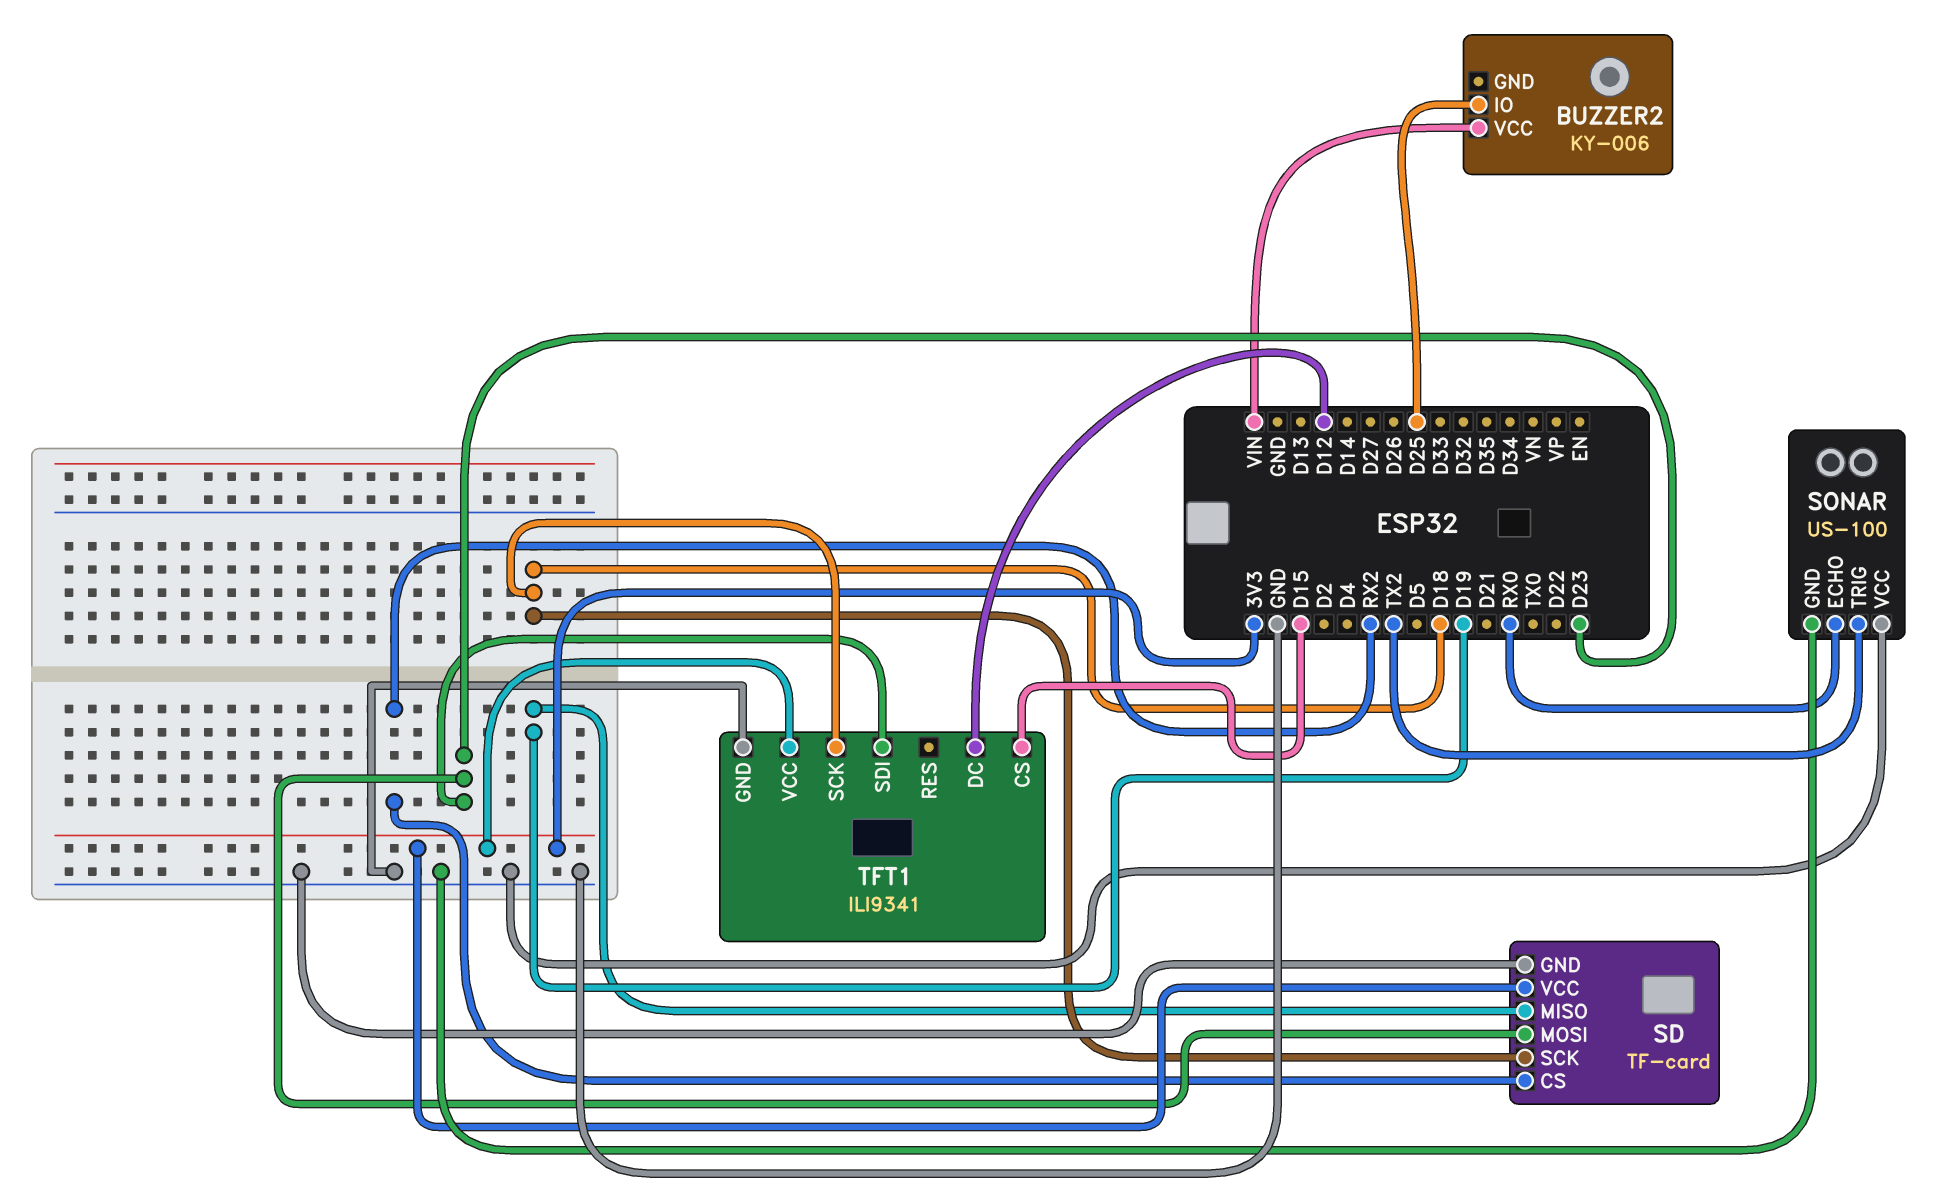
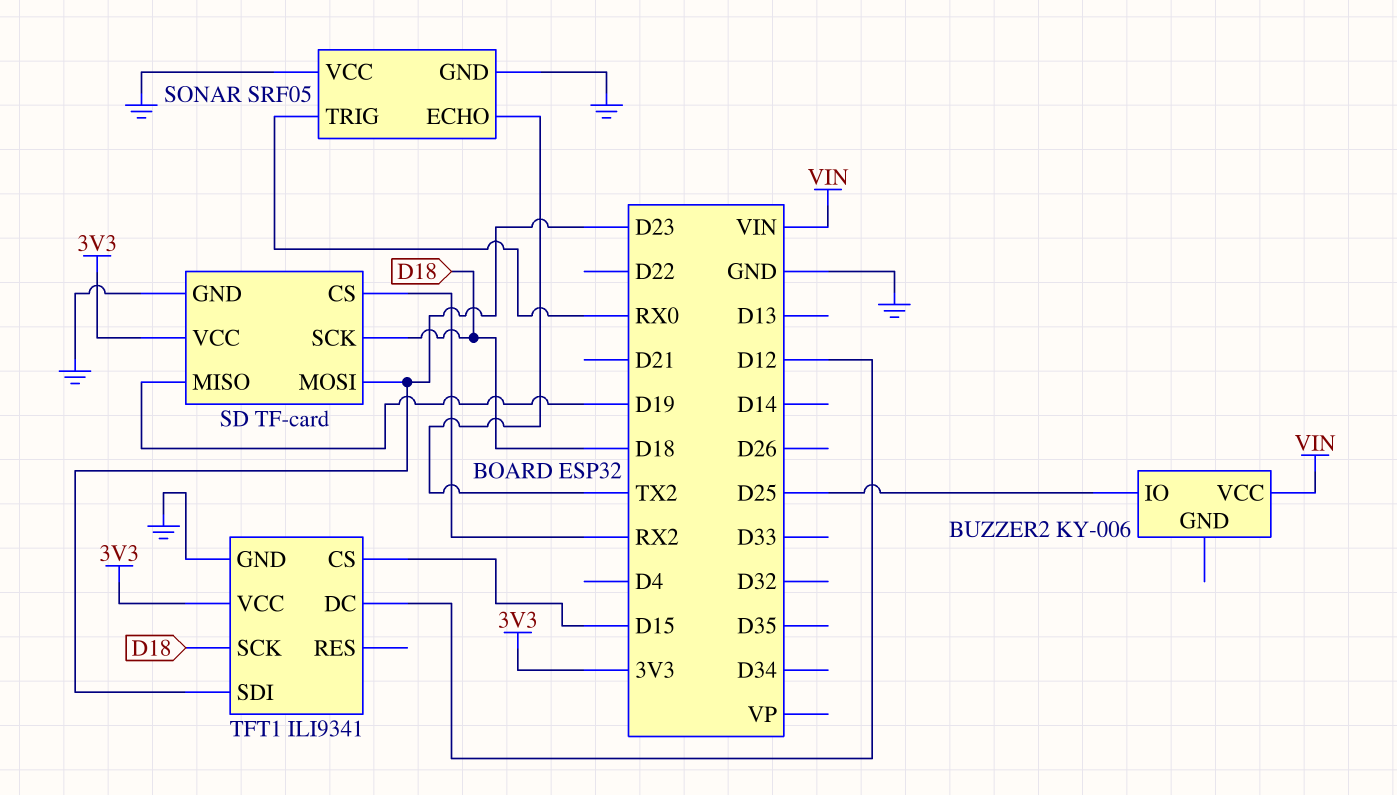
SONAR: US-100 -> SRF05
SONAR pin ECHO: RX0 -> TX2
SONAR pin TRIG: TX2 -> RX0

